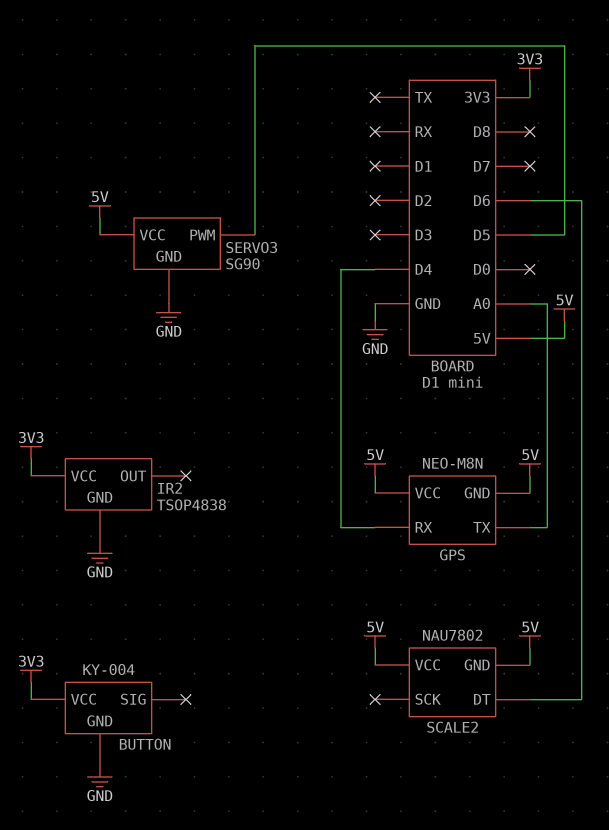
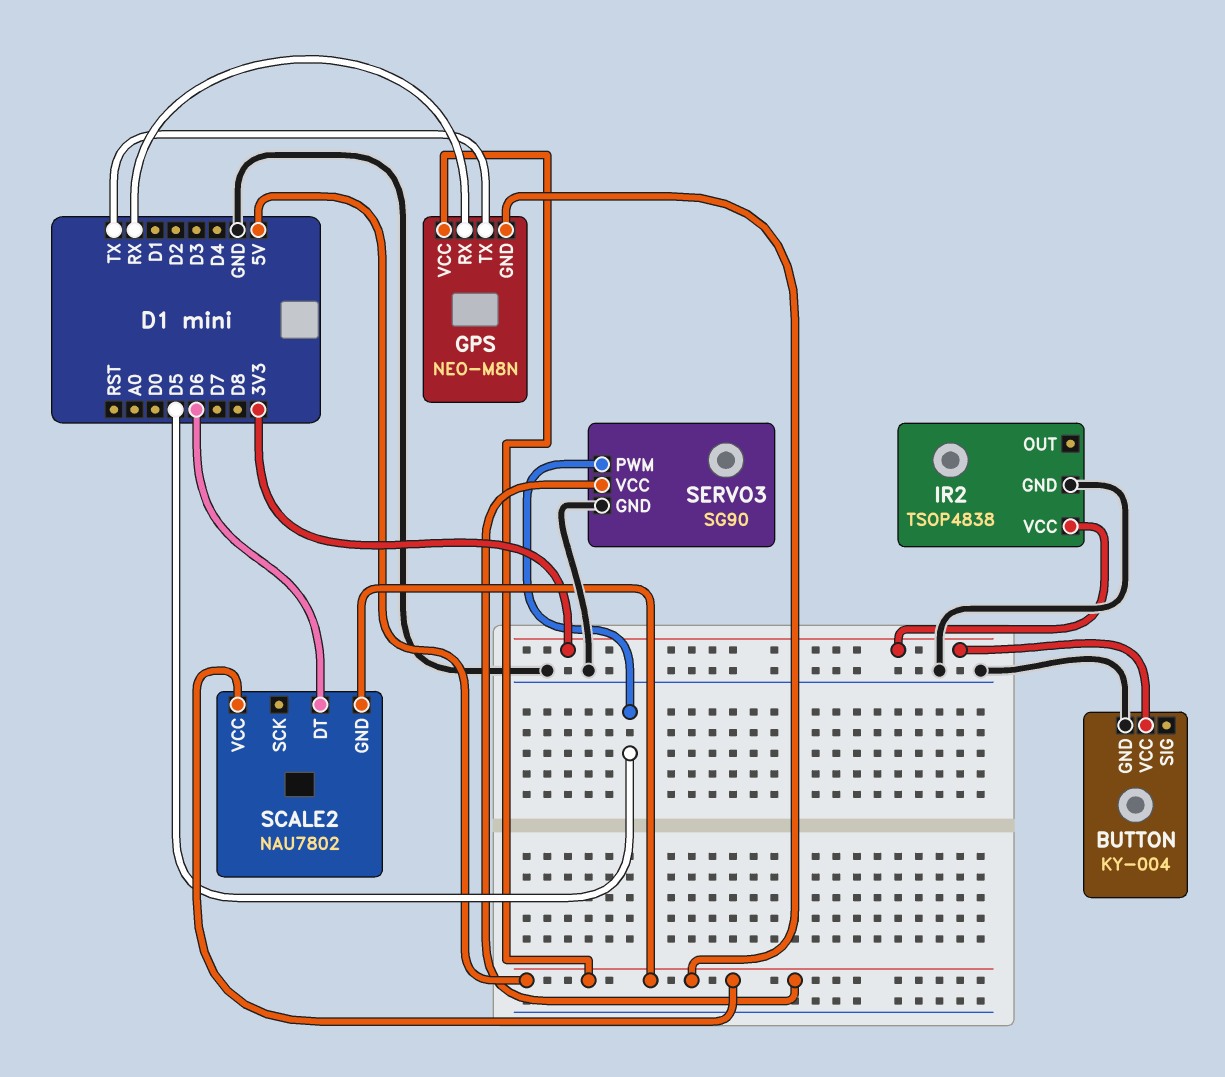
GPS pin RX: D4 -> RX
GPS pin TX: A0 -> TX

